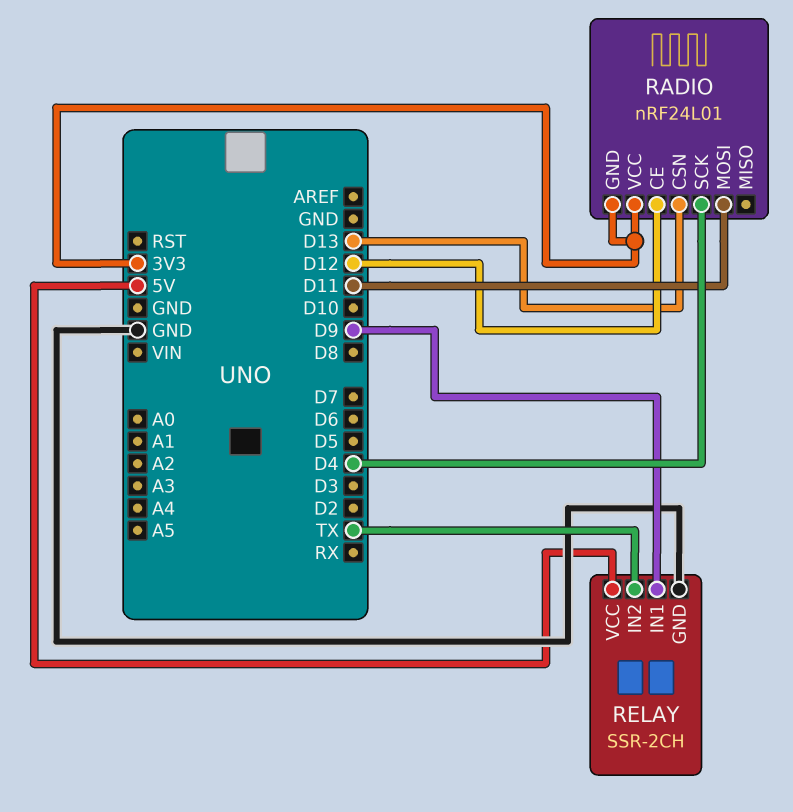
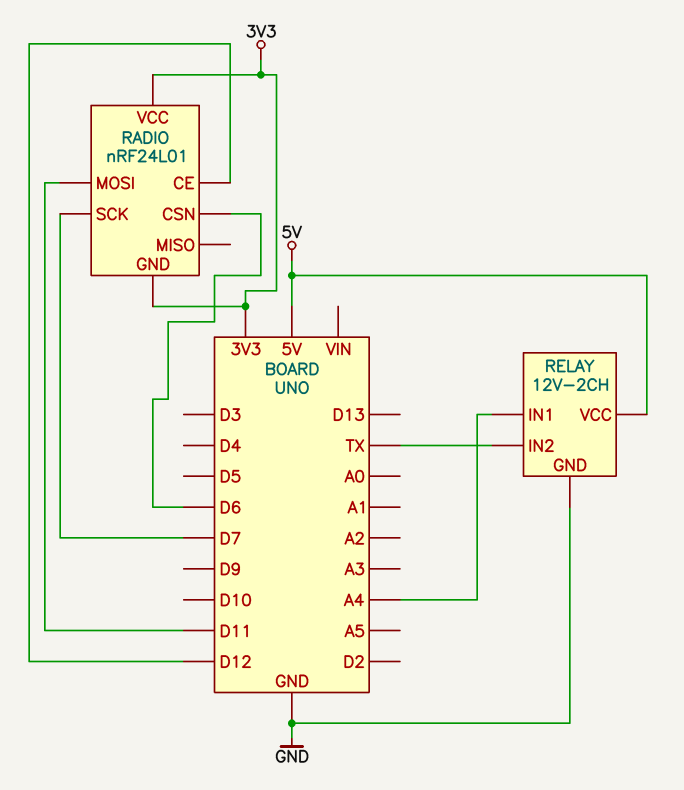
RADIO pin CSN: D13 -> D6
RADIO pin SCK: D4 -> D7
RELAY: SSR-2CH -> 12V-2CH
RELAY pin IN1: D9 -> A4

